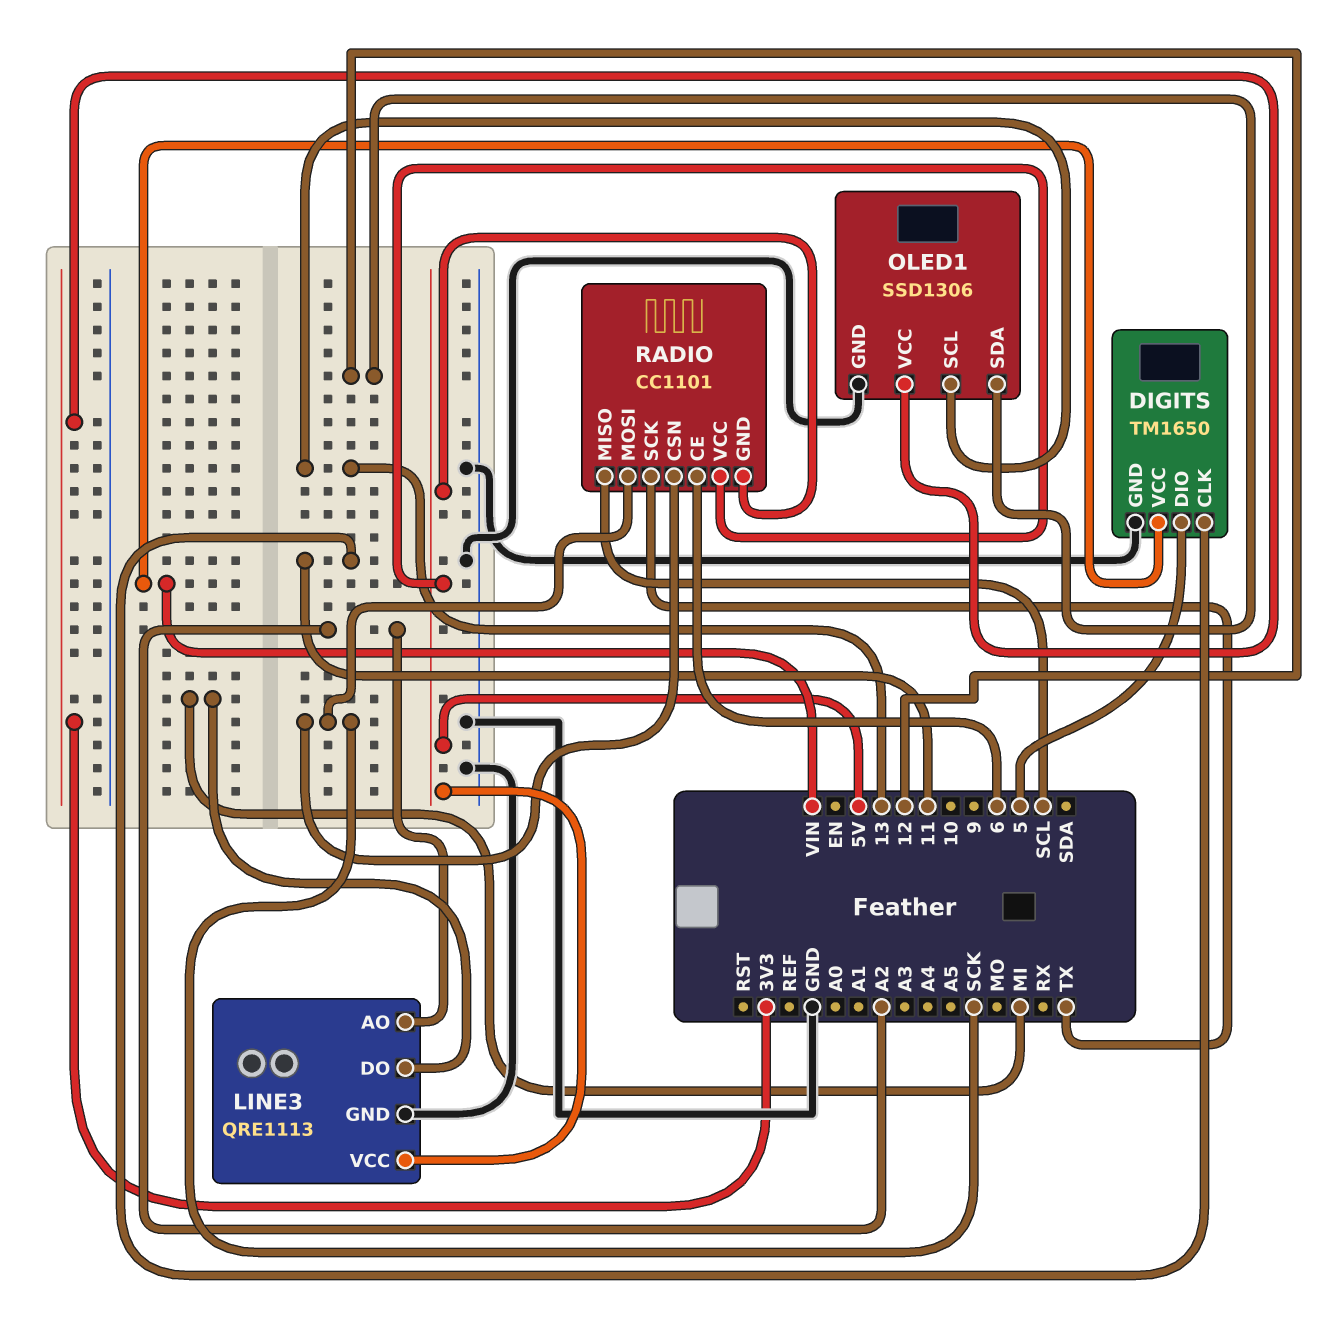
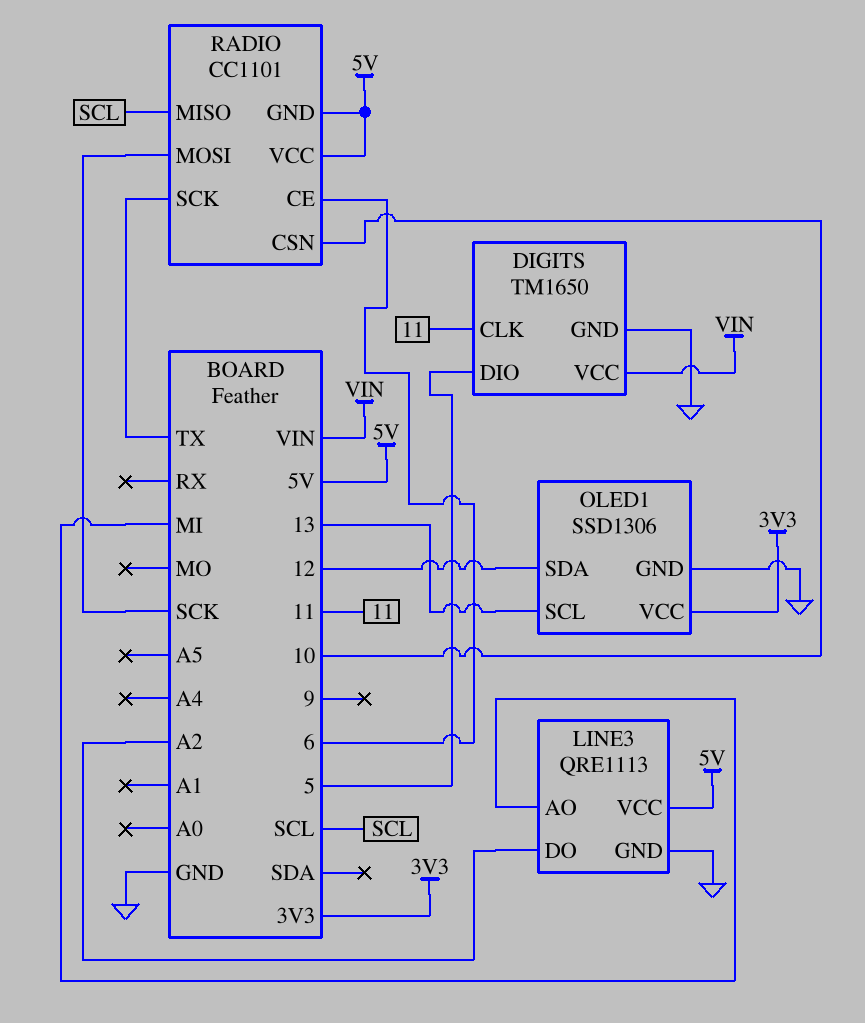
LINE3 pin AO: A2 -> MI
LINE3 pin DO: MI -> A2
RADIO pin CSN: SCK -> 10

